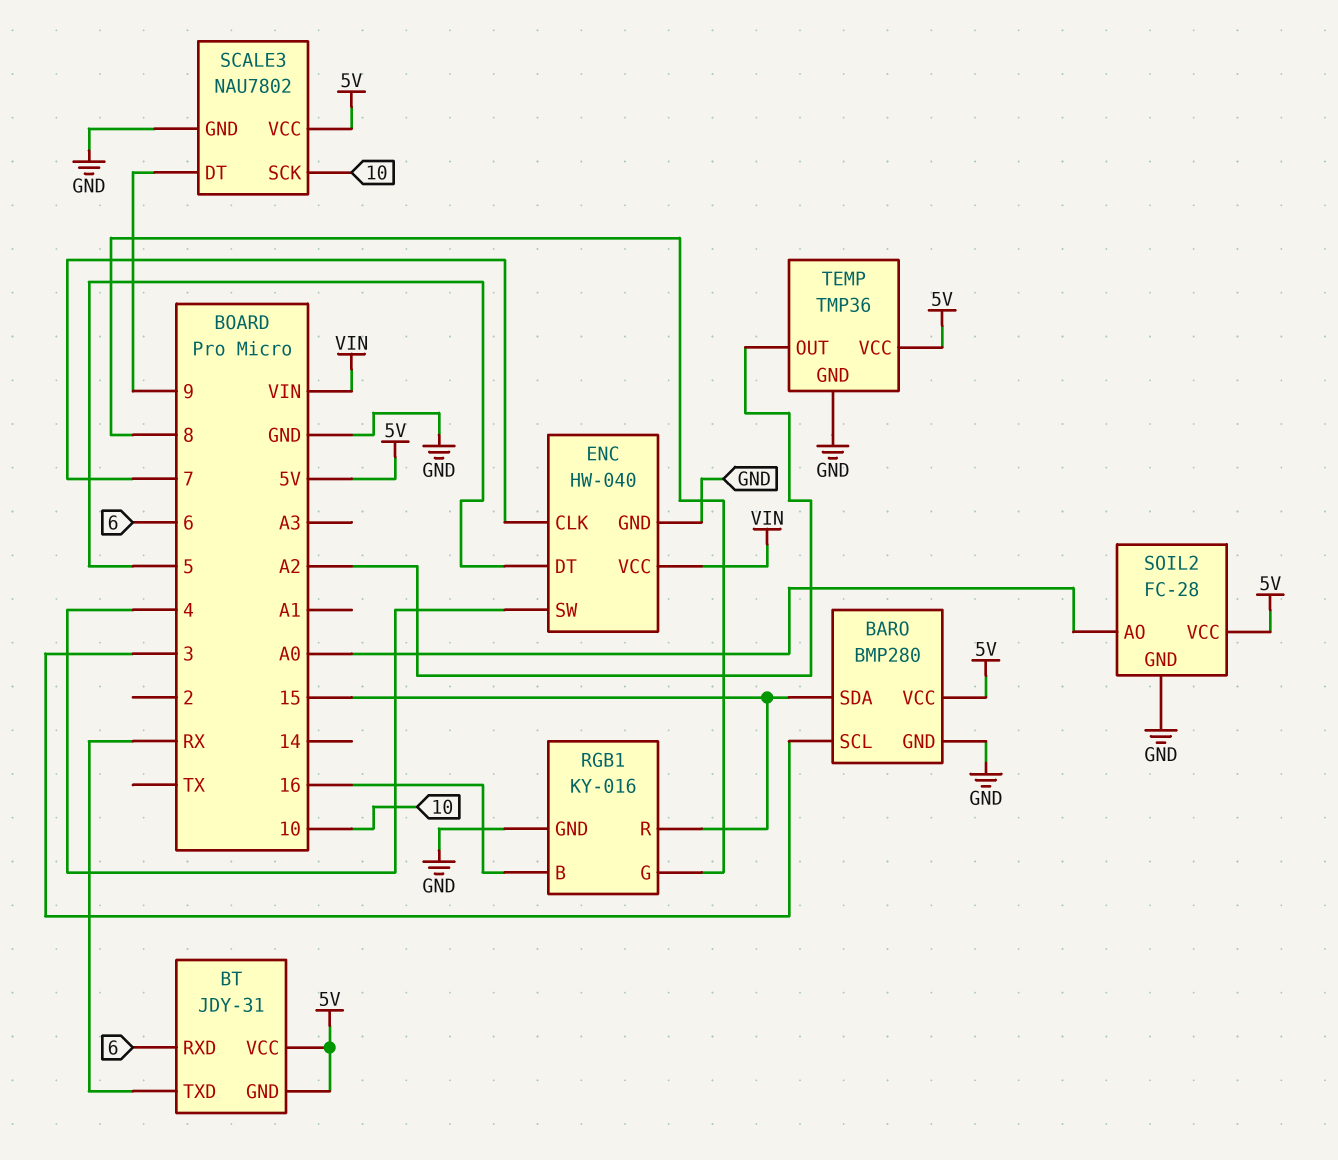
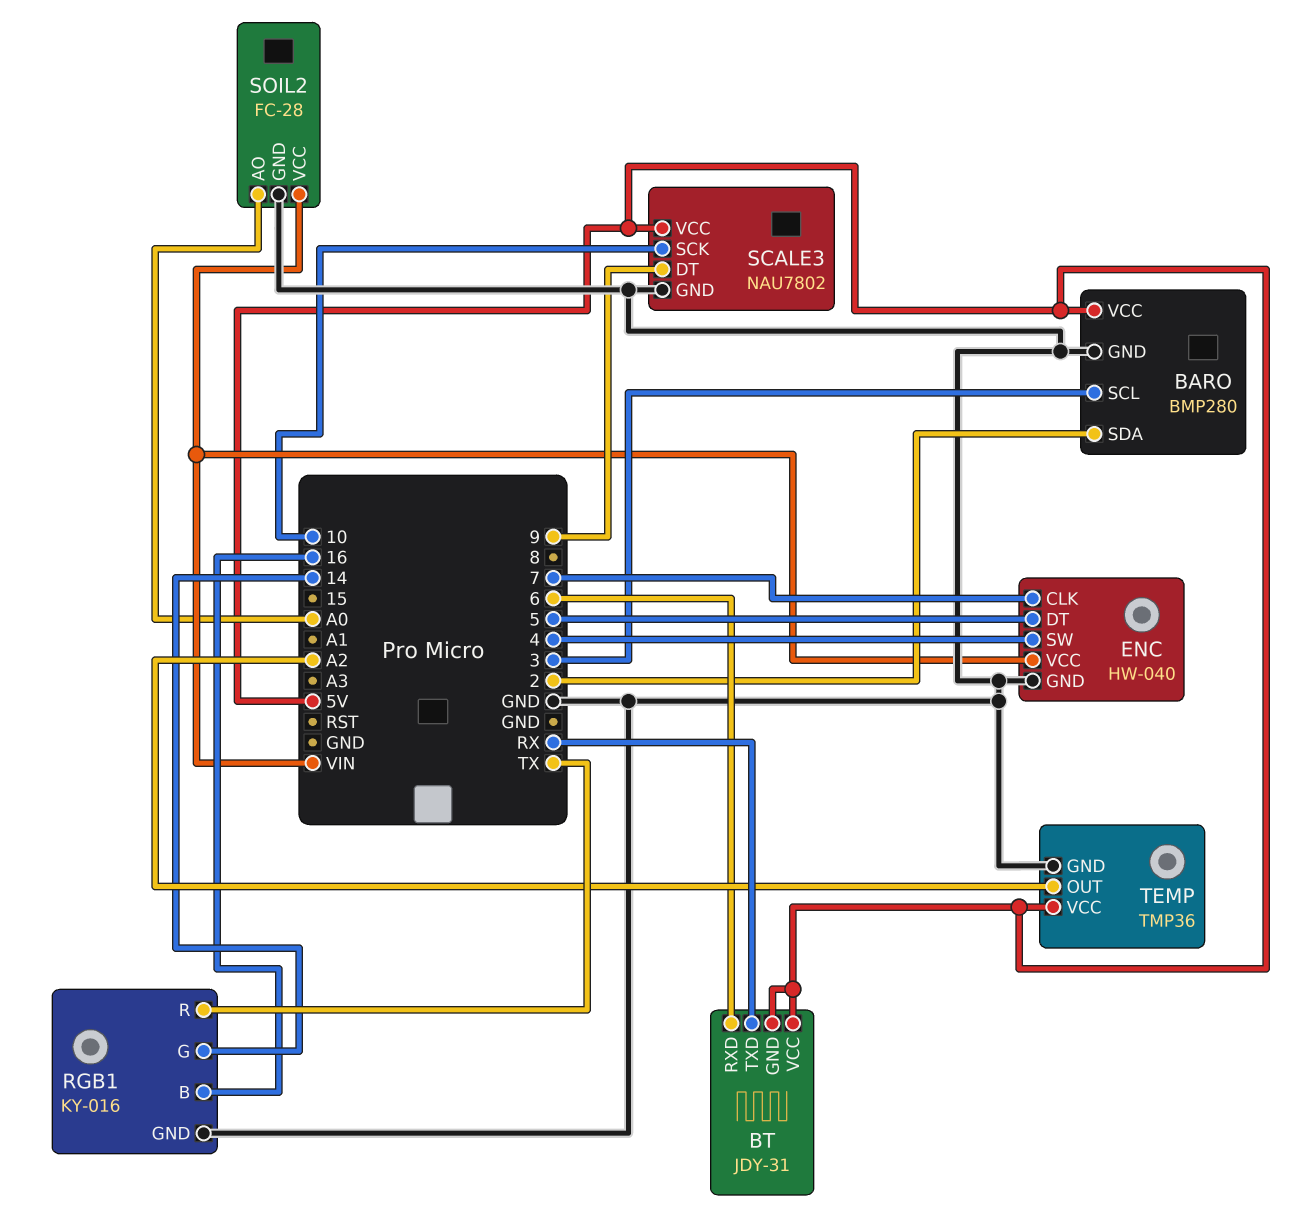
BARO pin SDA: 15 -> 2
RGB1 pin G: 8 -> 14
RGB1 pin R: 15 -> TX
SOIL2 pin VCC: 5V -> VIN

